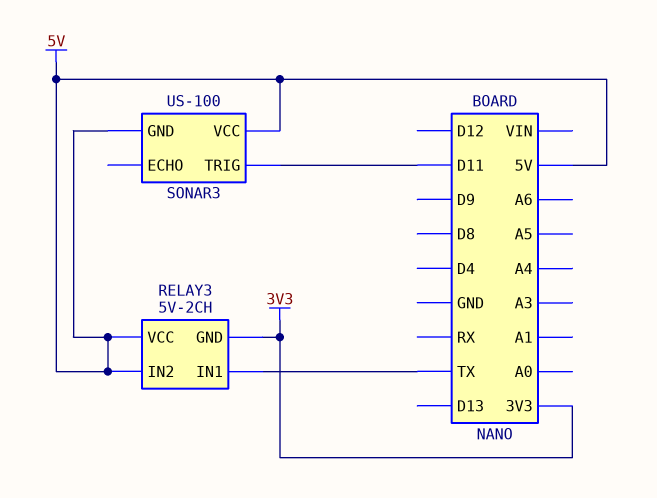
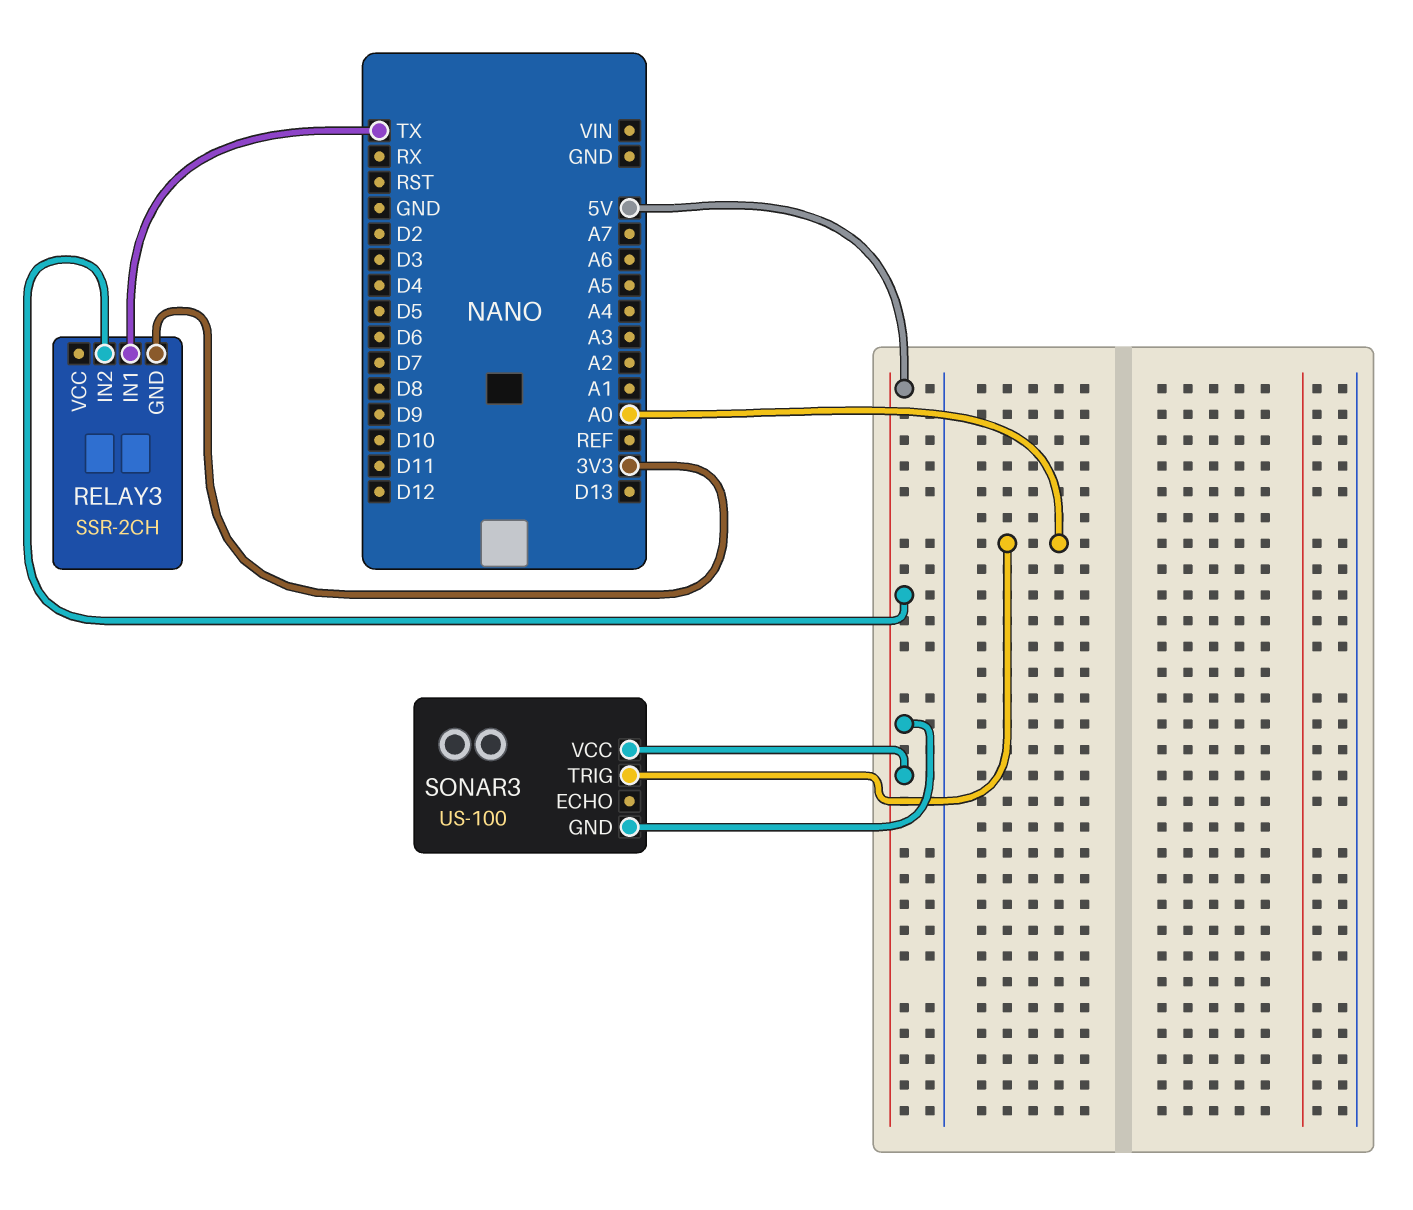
RELAY3: 5V-2CH -> SSR-2CH
RELAY3 pin VCC: 5V -> none
SONAR3 pin TRIG: D11 -> A0

